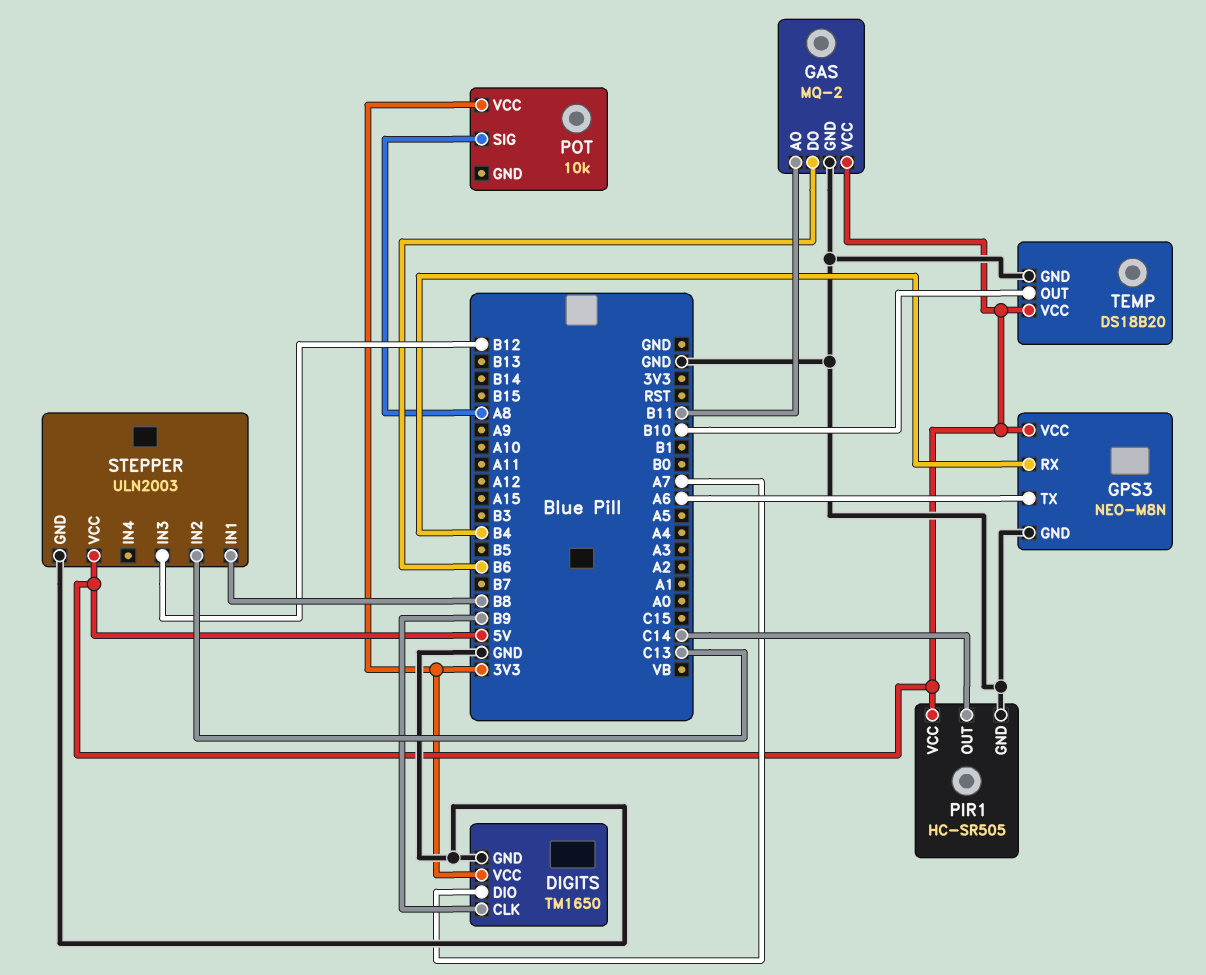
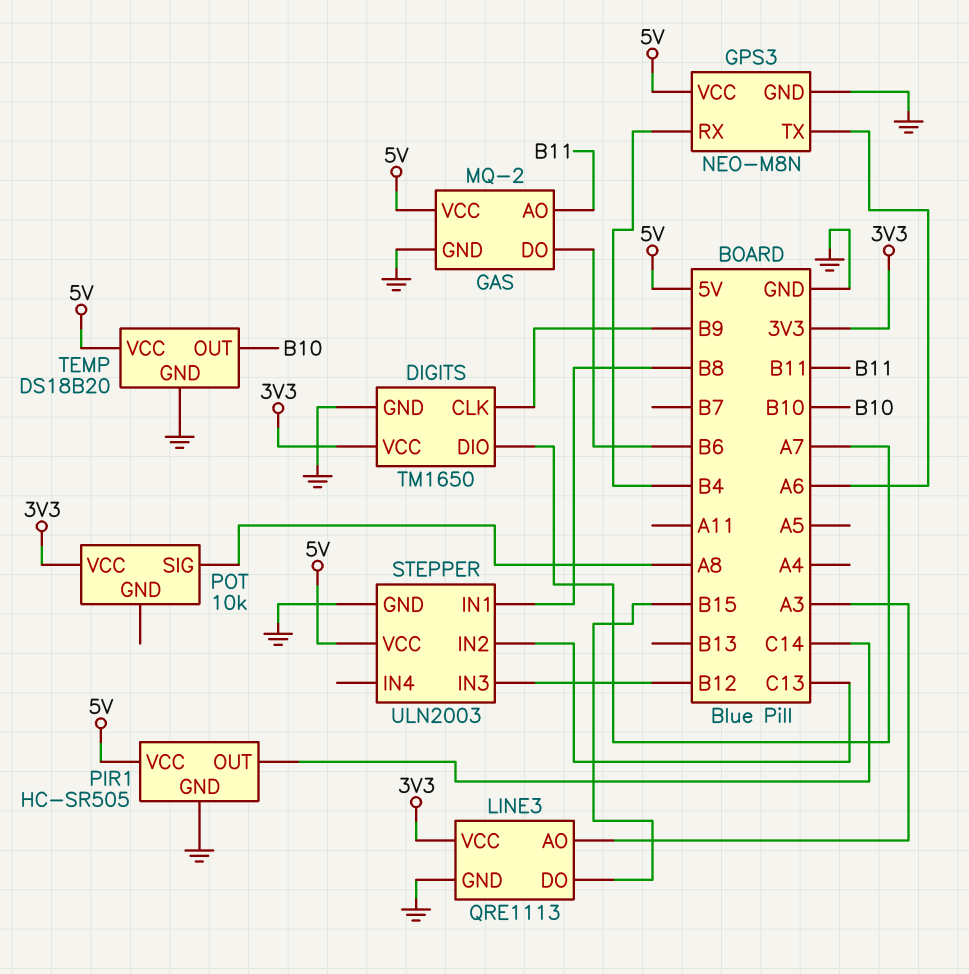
LINE3: none -> QRE1113
LINE3 pin AO: none -> A3
LINE3 pin DO: none -> B15
LINE3 pin GND: none -> GND
LINE3 pin VCC: none -> 3V3

